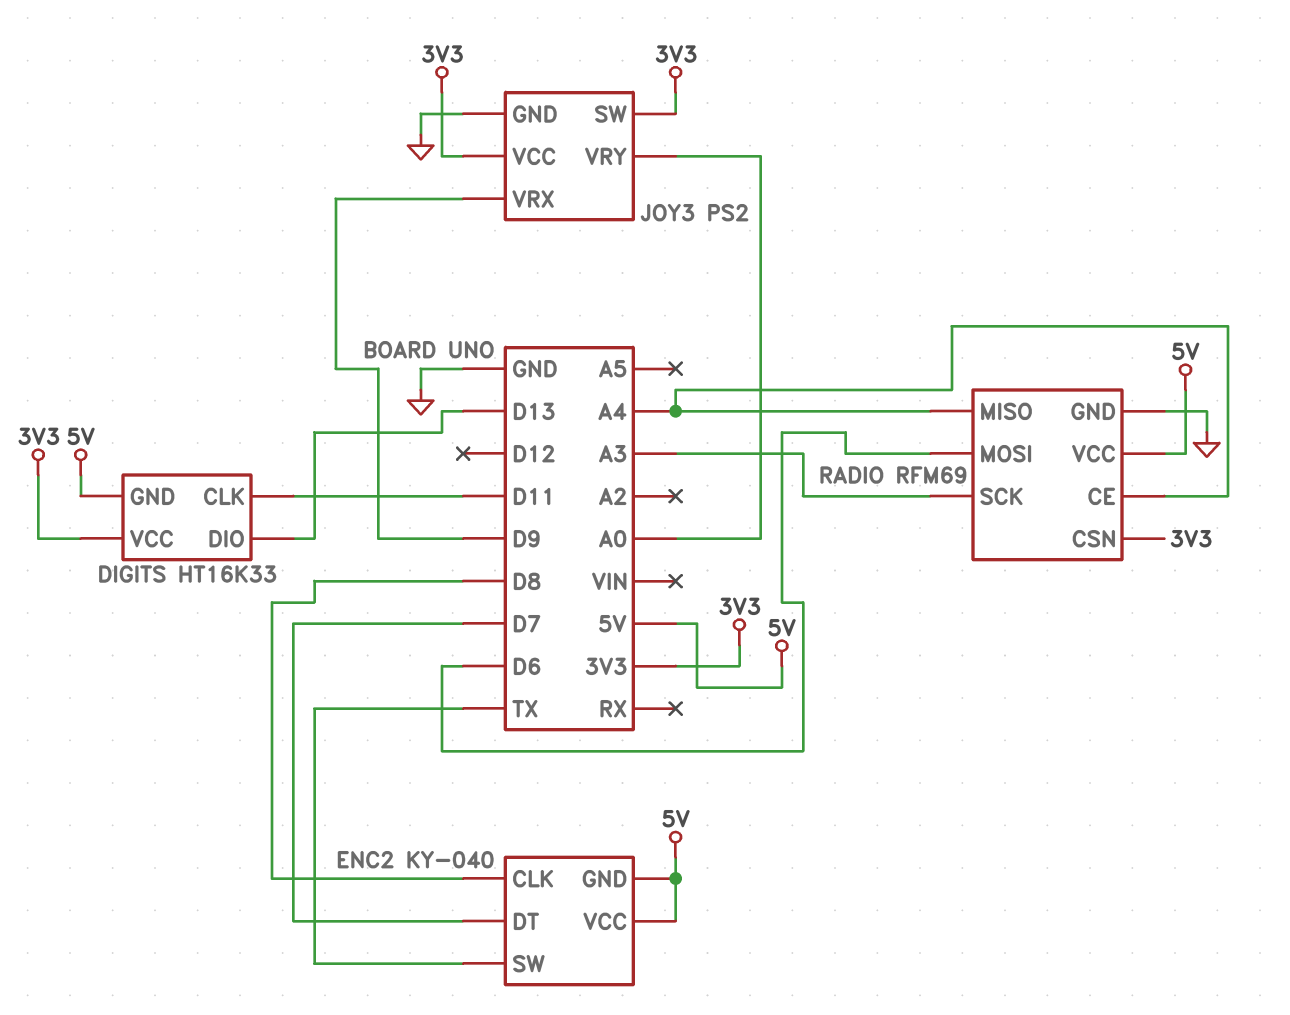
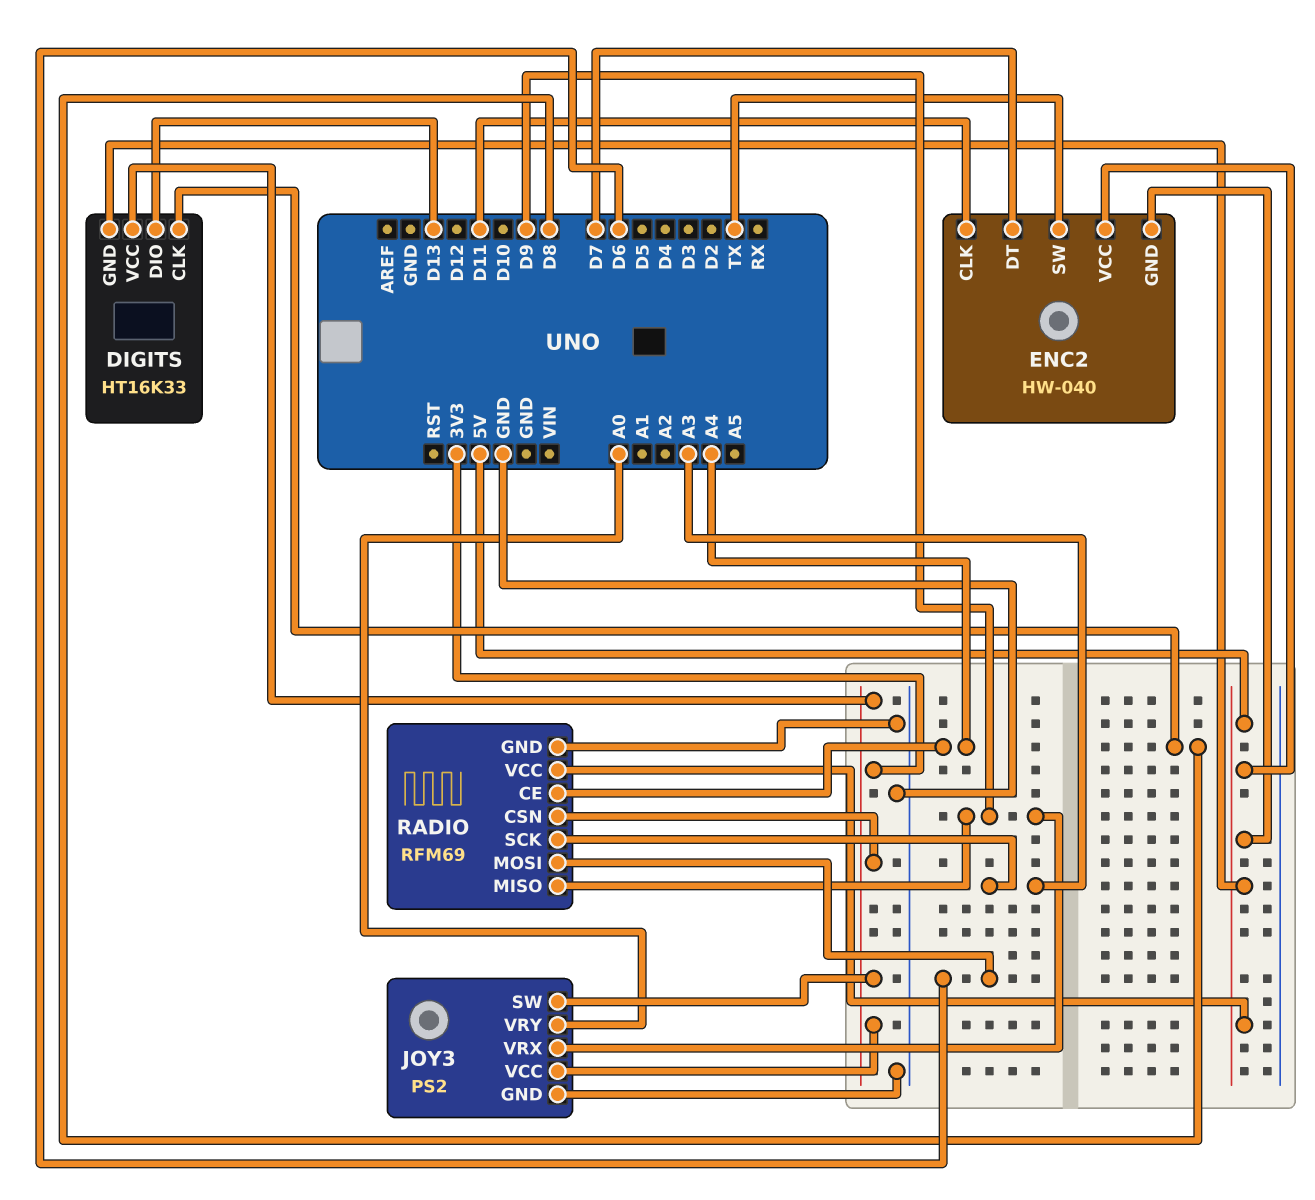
DIGITS pin CLK: D11 -> D8
ENC2: KY-040 -> HW-040
ENC2 pin CLK: D8 -> D11
RADIO pin MISO: A4 -> D9

